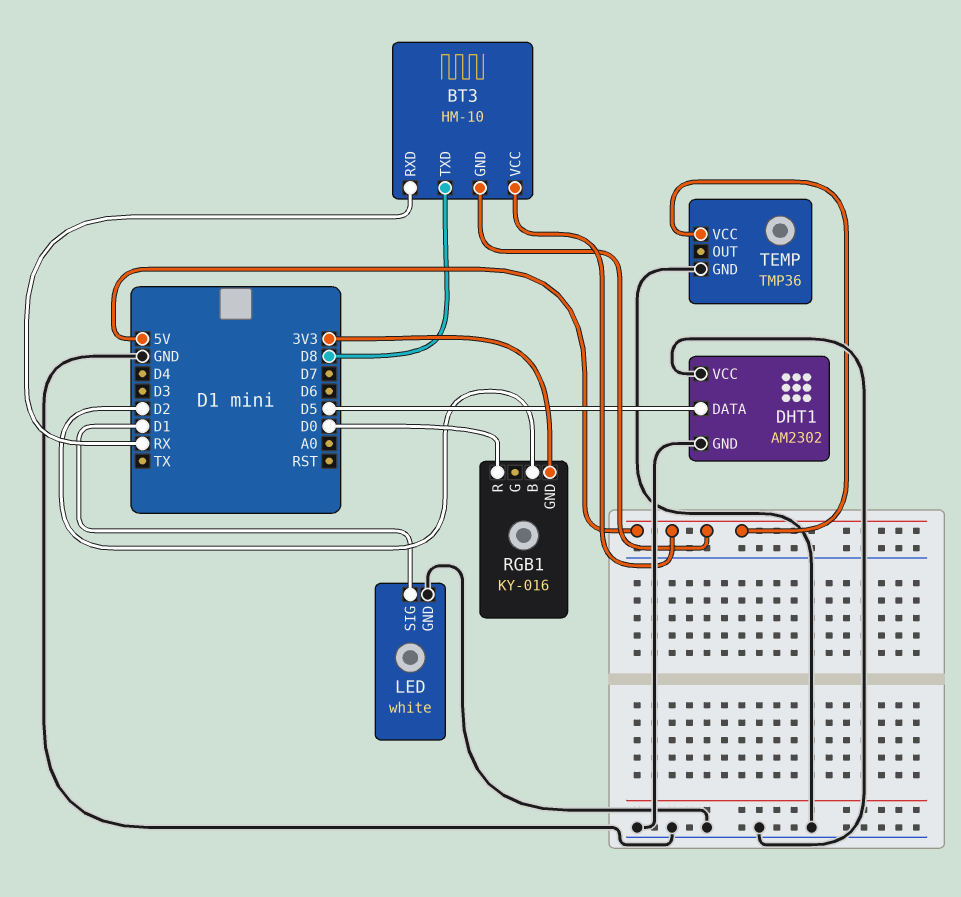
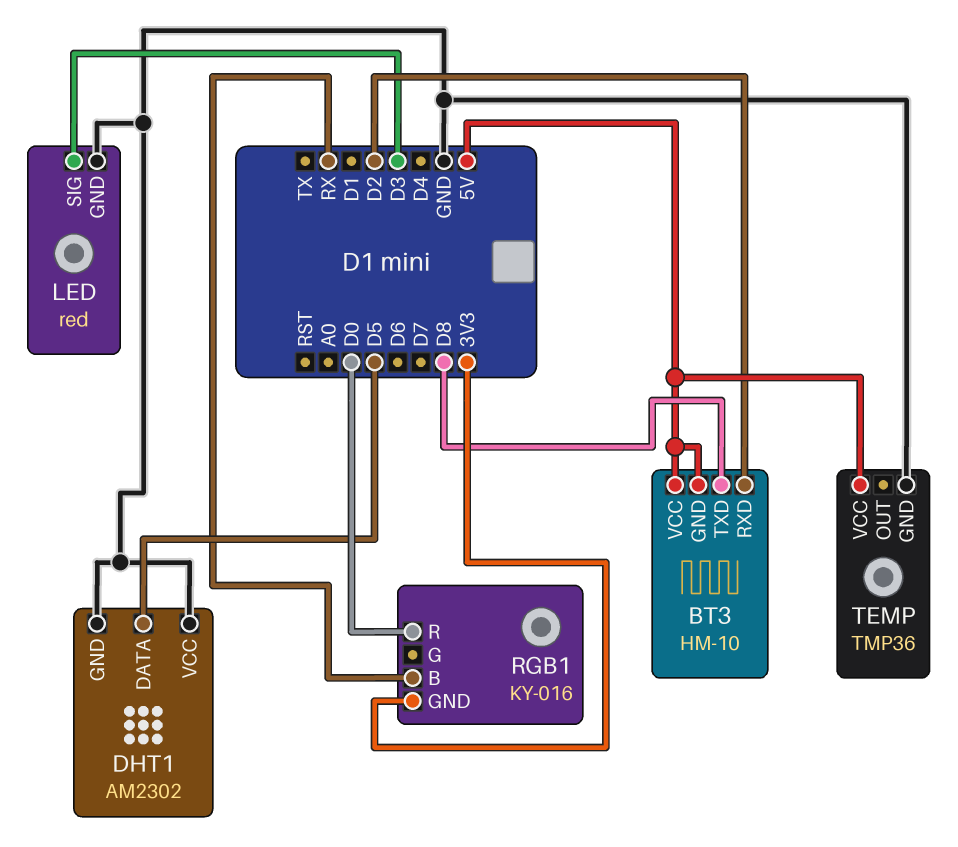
BT3 pin RXD: RX -> D2
LED: white -> red
LED pin SIG: D1 -> D3
RGB1 pin B: D2 -> RX

